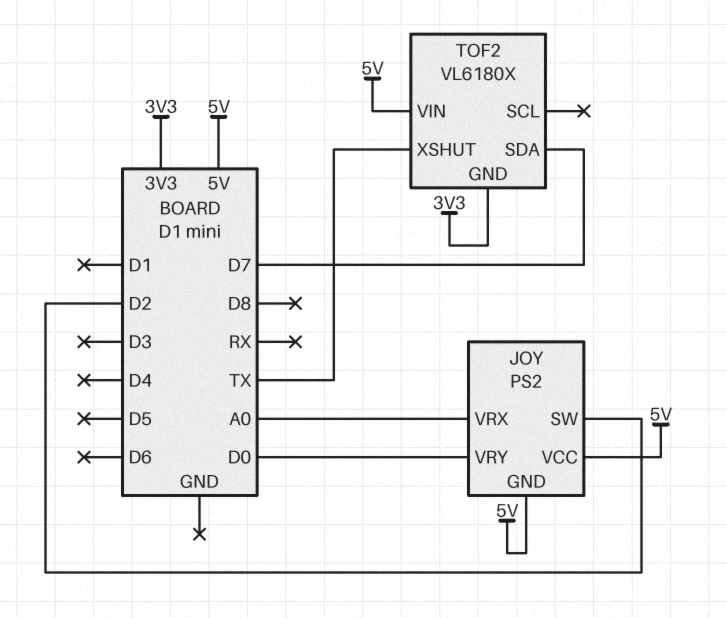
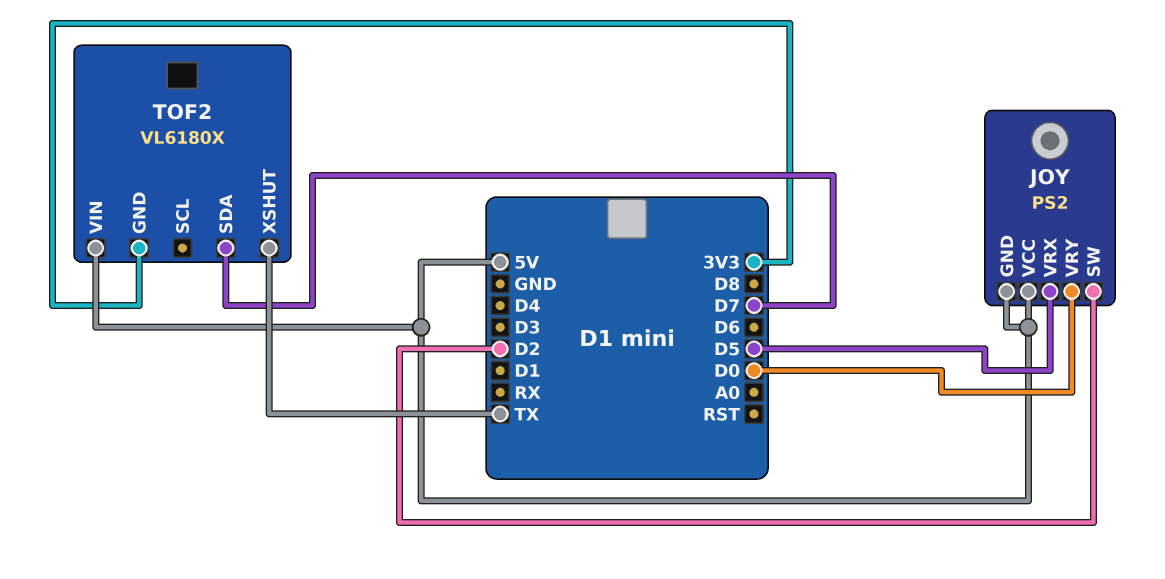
JOY pin VRX: A0 -> D5

